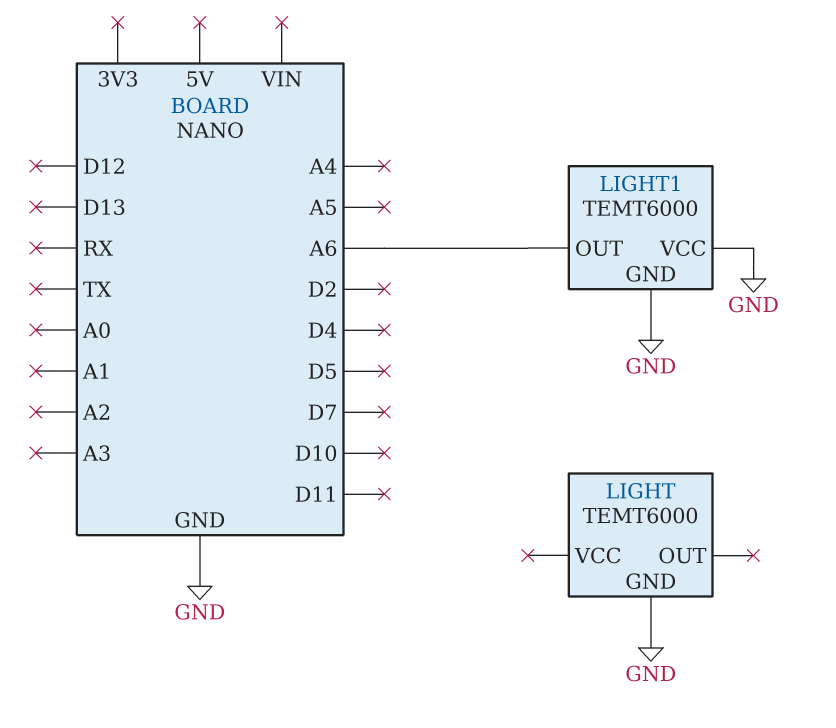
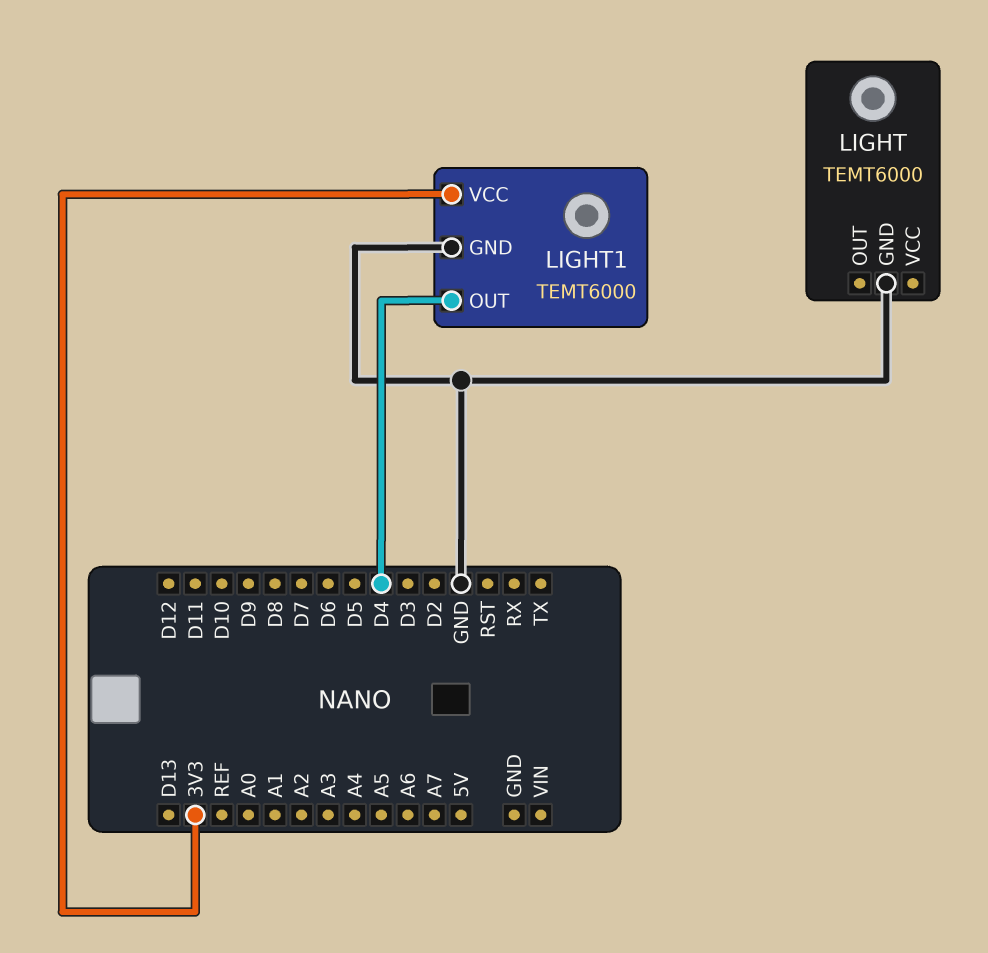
LIGHT1 pin OUT: A6 -> D4
LIGHT1 pin VCC: GND -> 3V3

